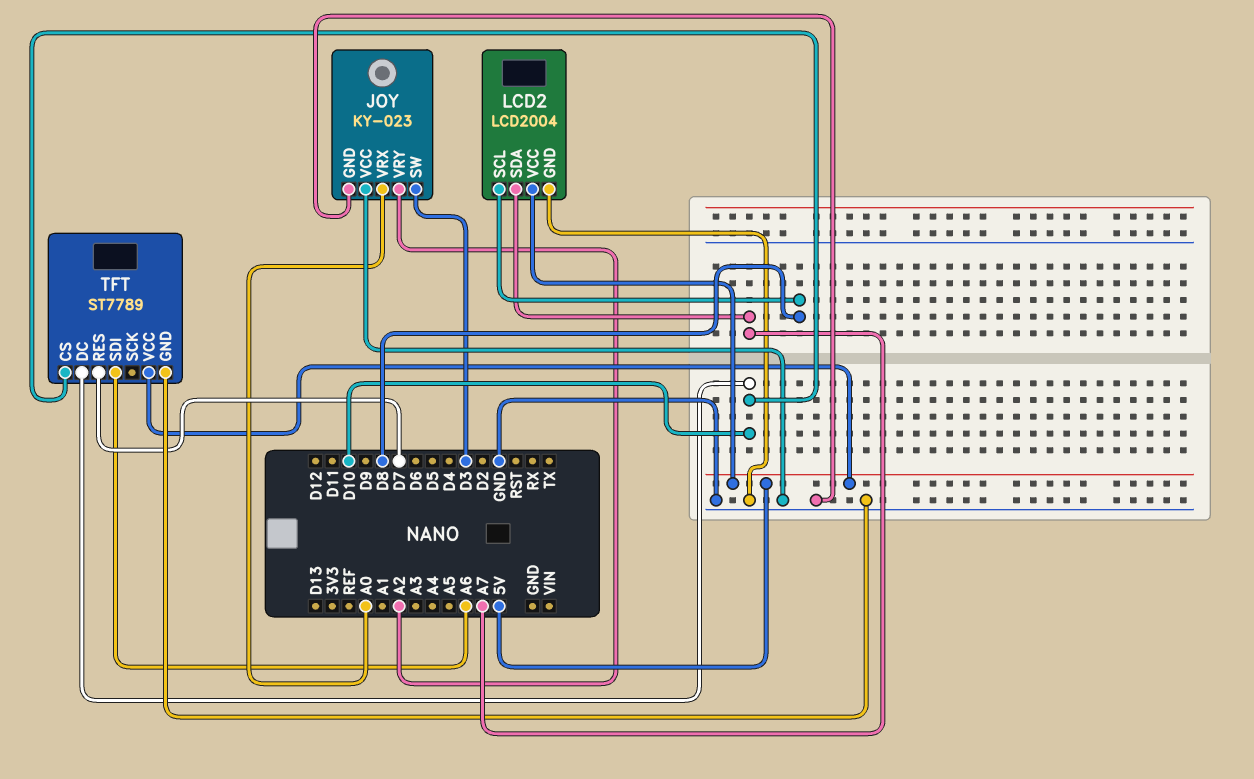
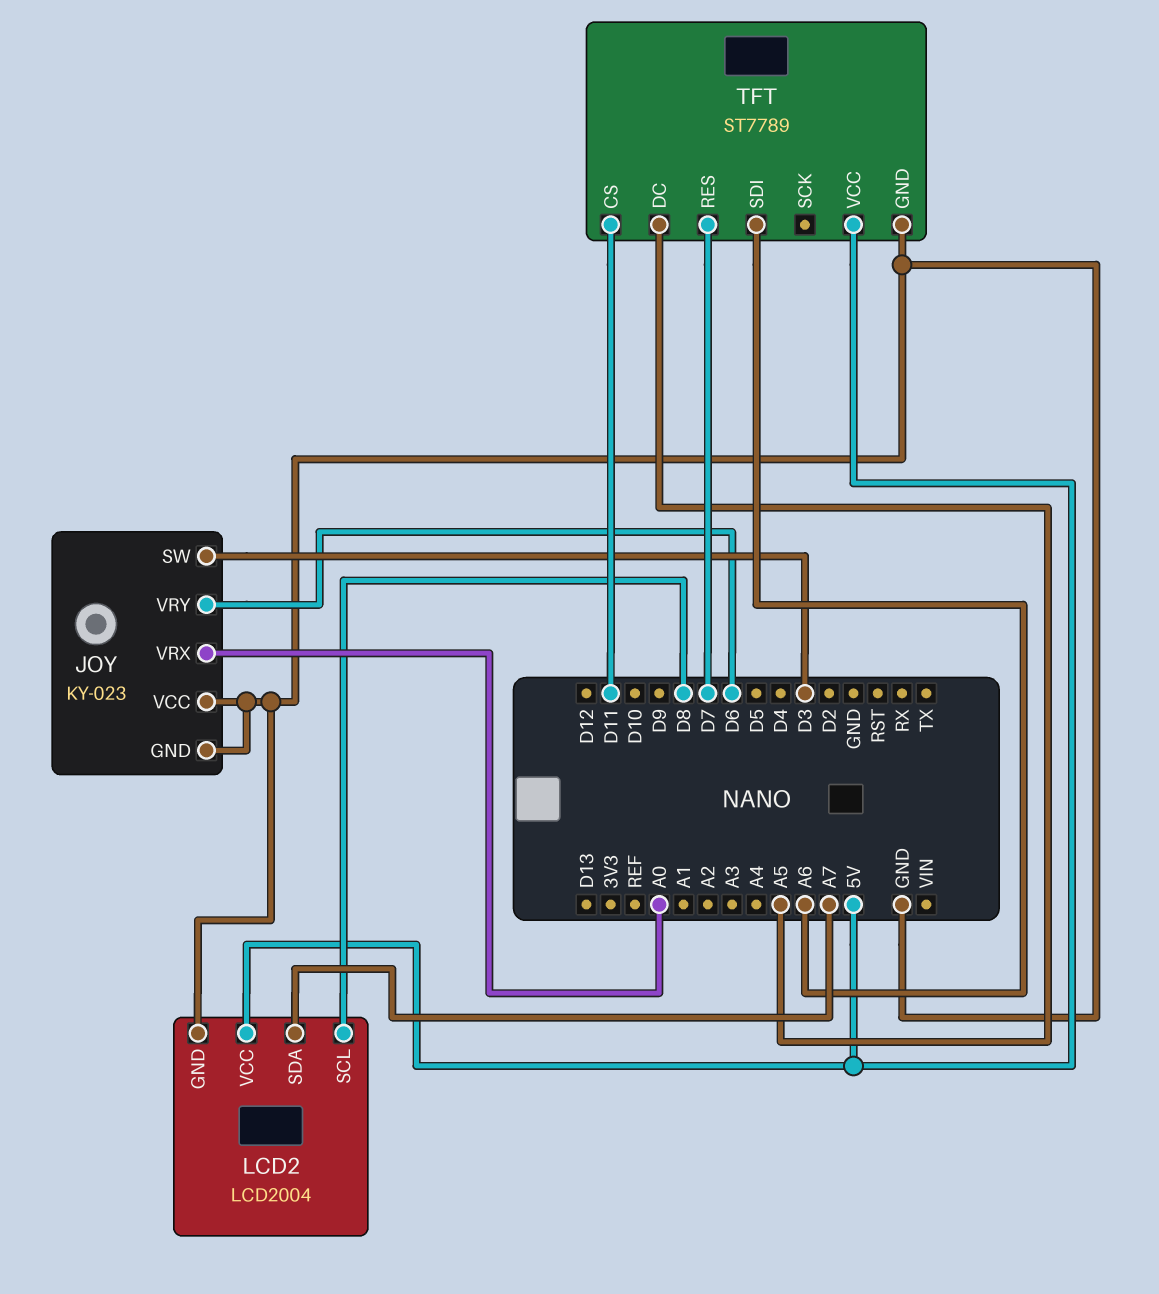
JOY pin VRY: A2 -> D6
TFT pin CS: D10 -> D11
TFT pin DC: D10 -> A5

